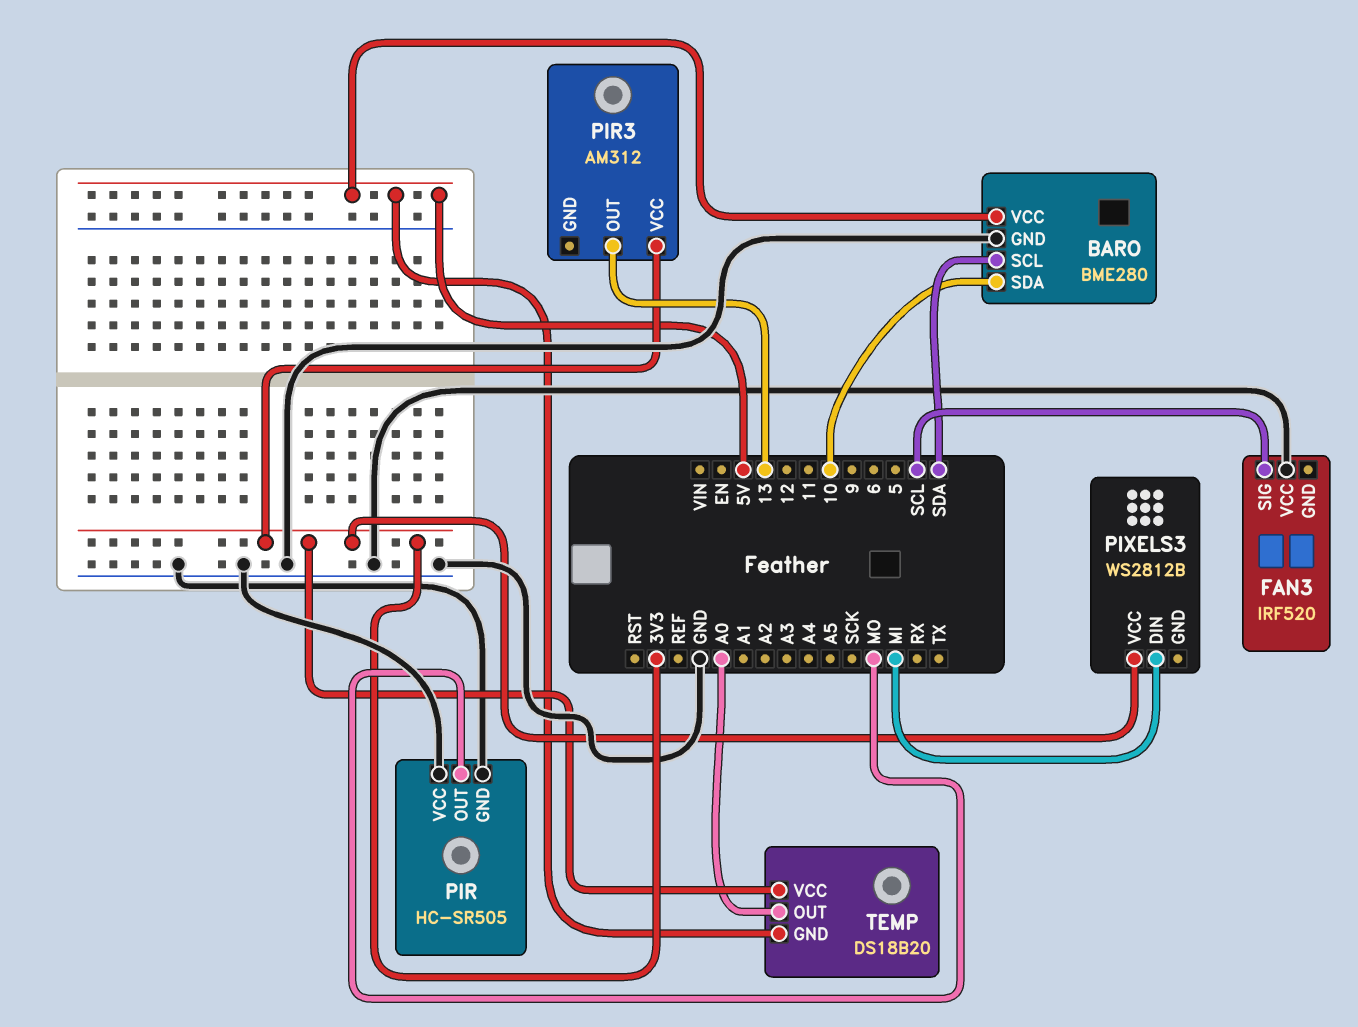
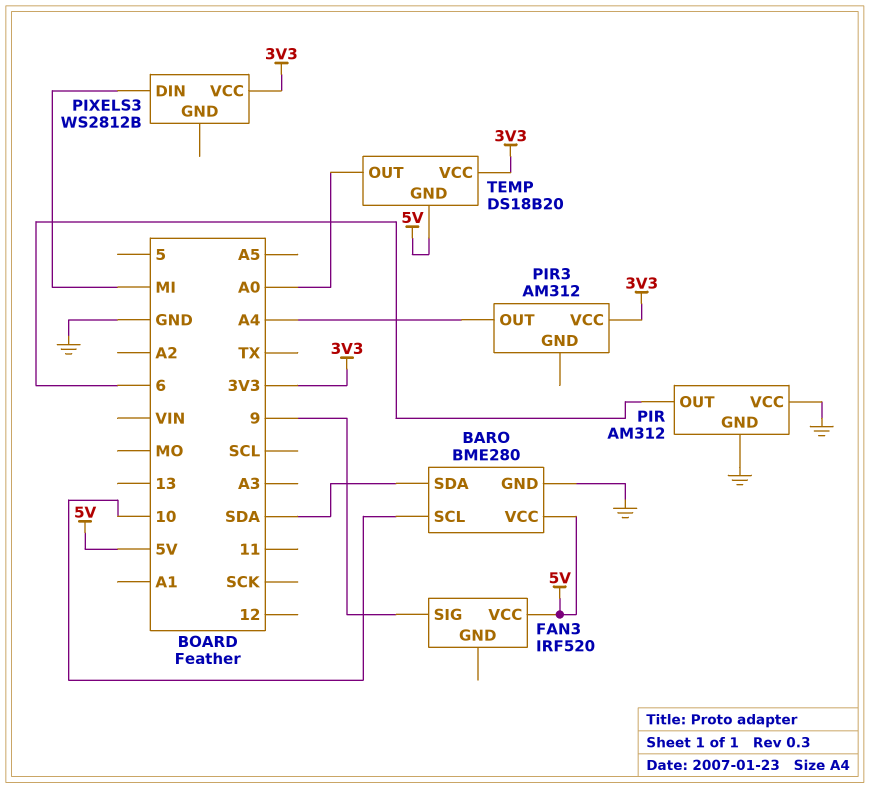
BARO pin SCL: SDA -> 10
BARO pin SDA: 10 -> SDA
FAN3 pin SIG: SCL -> 9
FAN3 pin VCC: GND -> 5V
PIR: HC-SR505 -> AM312
PIR pin OUT: MO -> 6
PIR3 pin OUT: 13 -> A4

